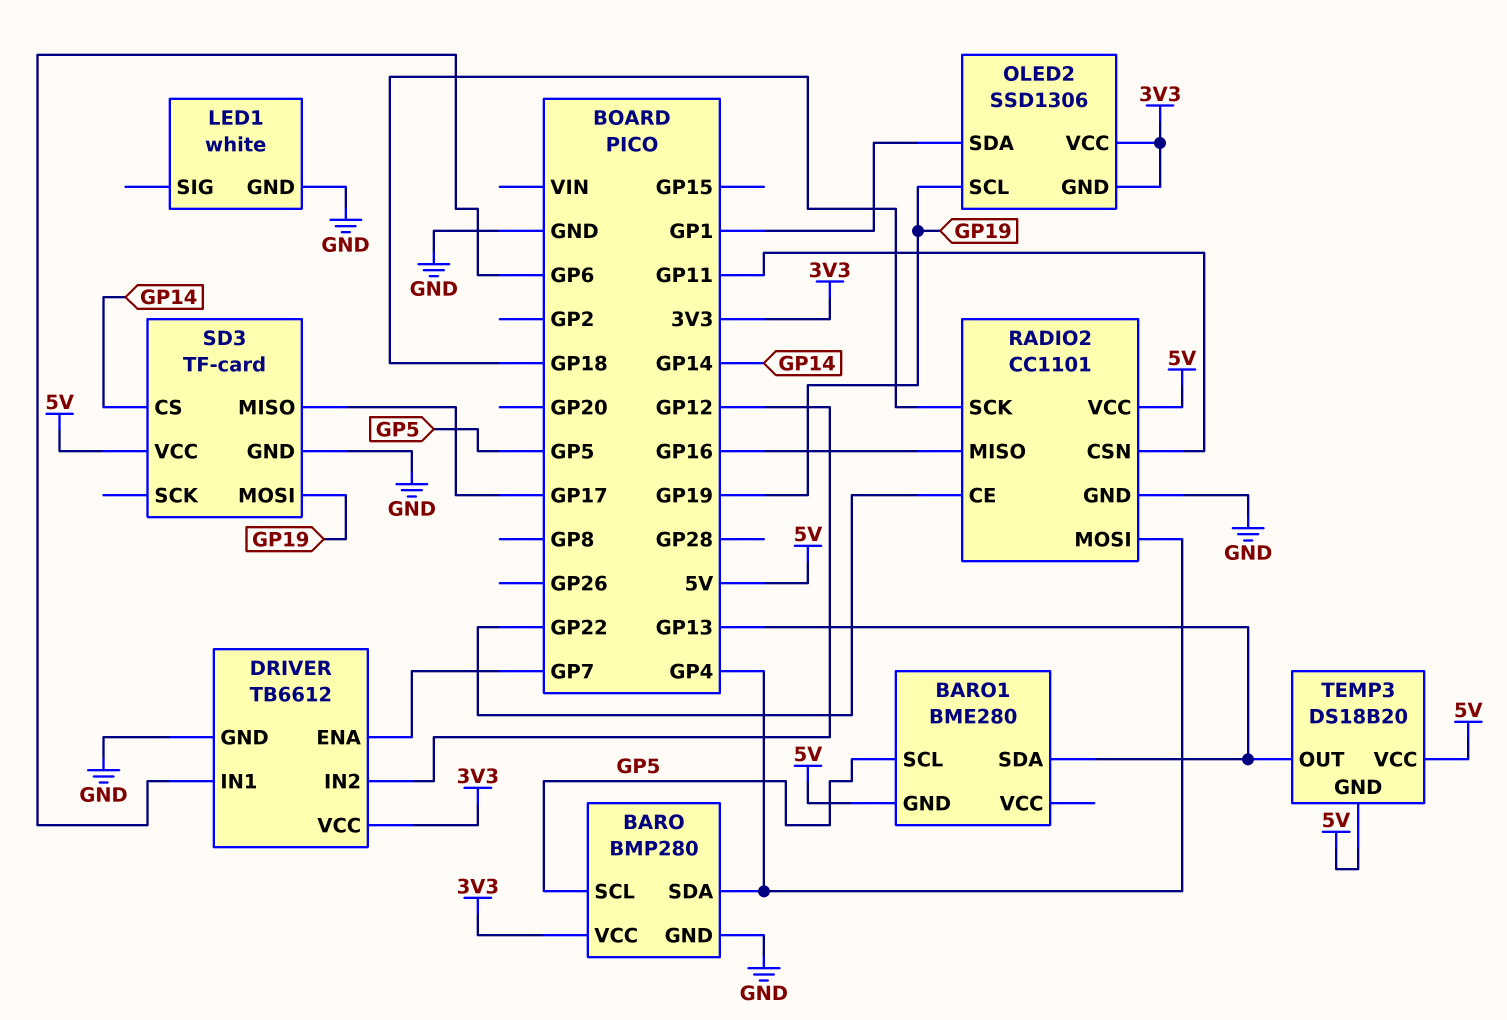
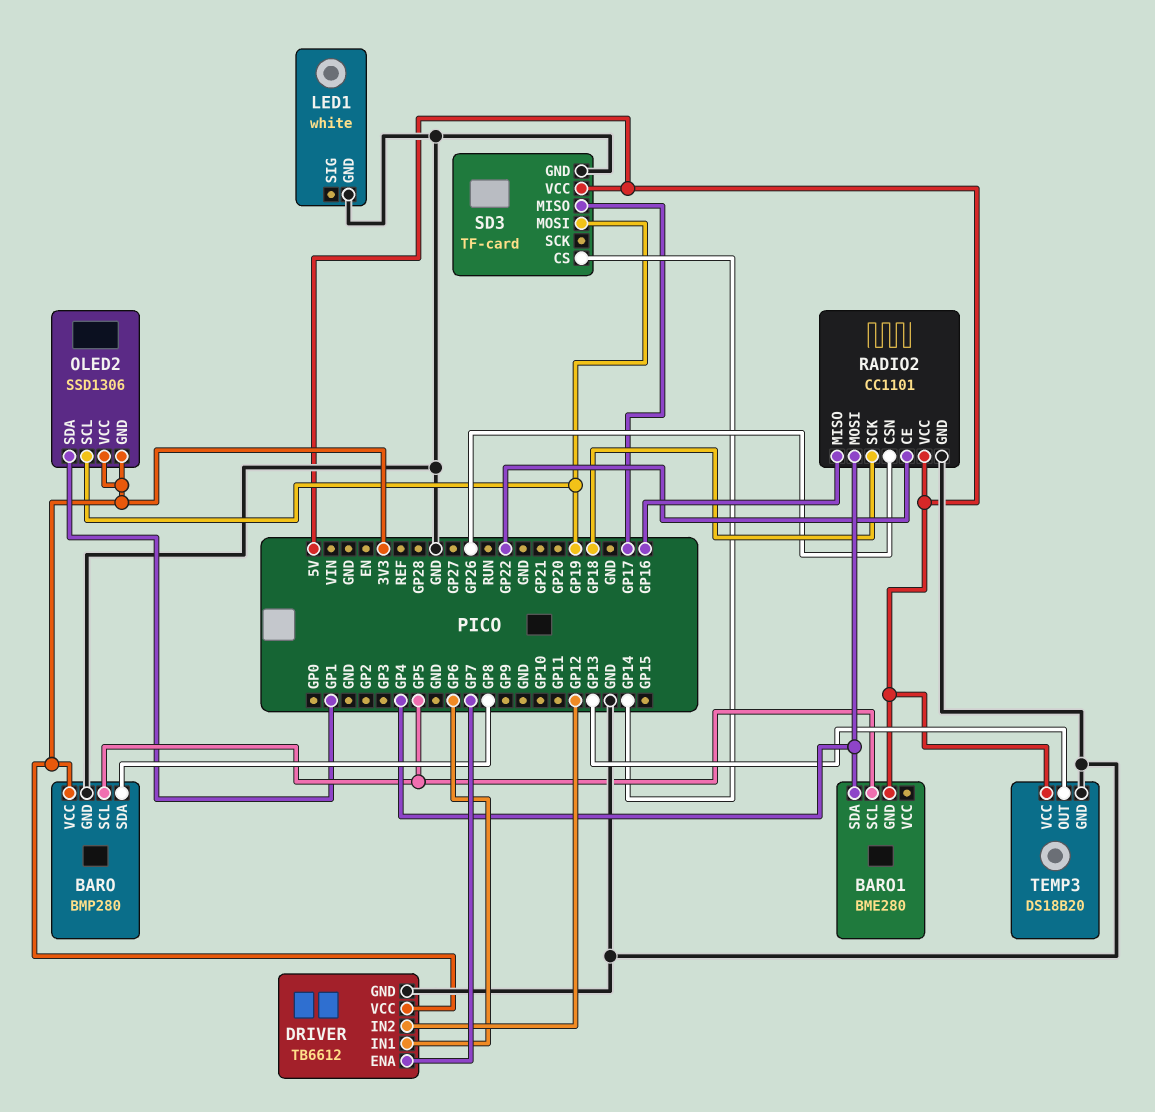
BARO pin SDA: GP4 -> GP8
BARO1 pin SDA: GP13 -> GP4
RADIO2 pin CSN: GP11 -> GP26
TEMP3 pin GND: 5V -> GND

